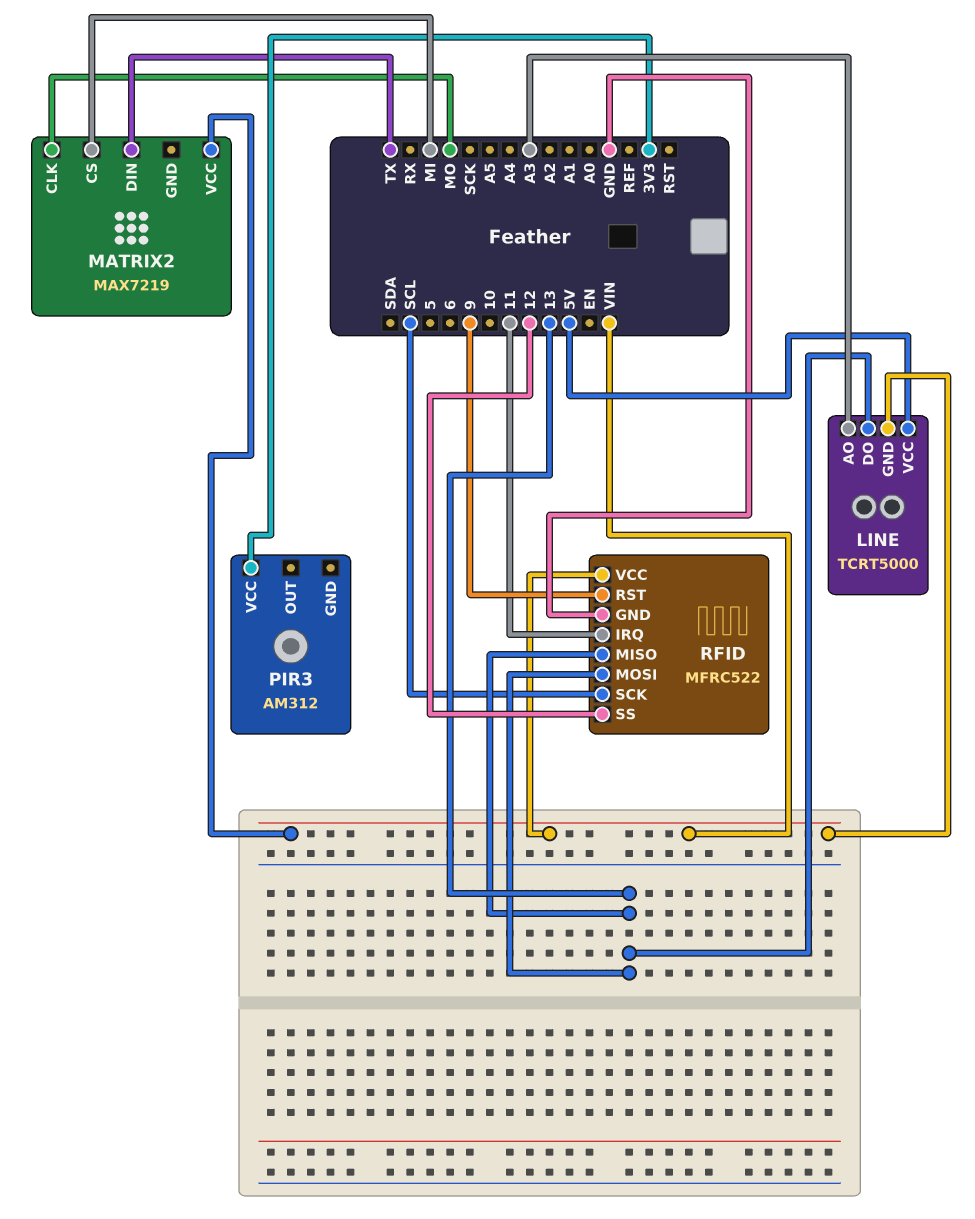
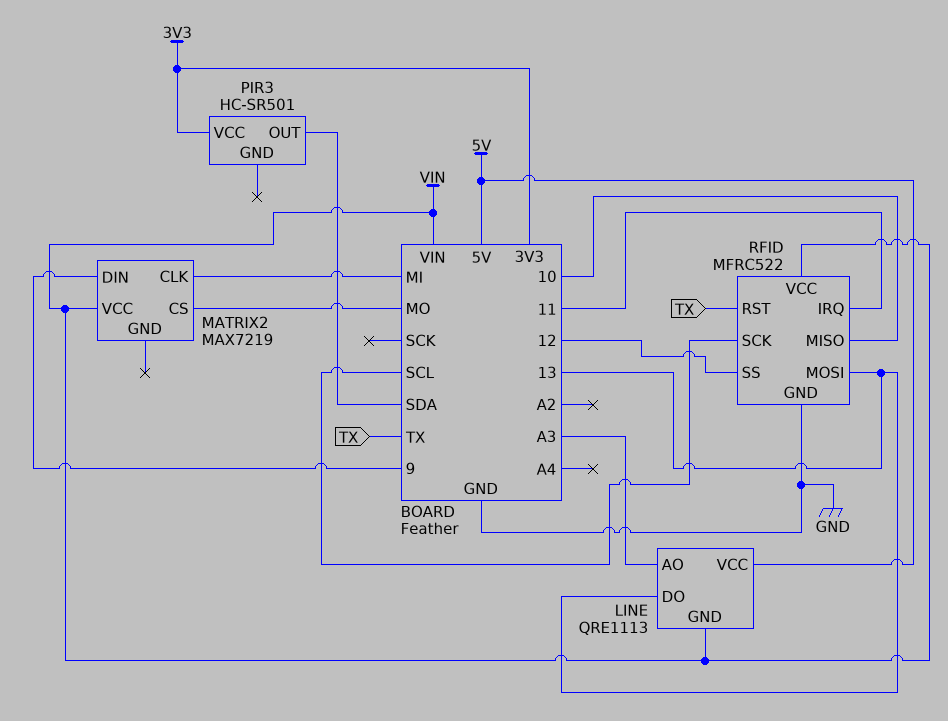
LINE: TCRT5000 -> QRE1113
MATRIX2 pin CLK: MO -> MI
MATRIX2 pin CS: MI -> MO
MATRIX2 pin DIN: TX -> 9
PIR3: AM312 -> HC-SR501
PIR3 pin OUT: none -> SDA
RFID pin MISO: 13 -> 10
RFID pin RST: 9 -> TX

